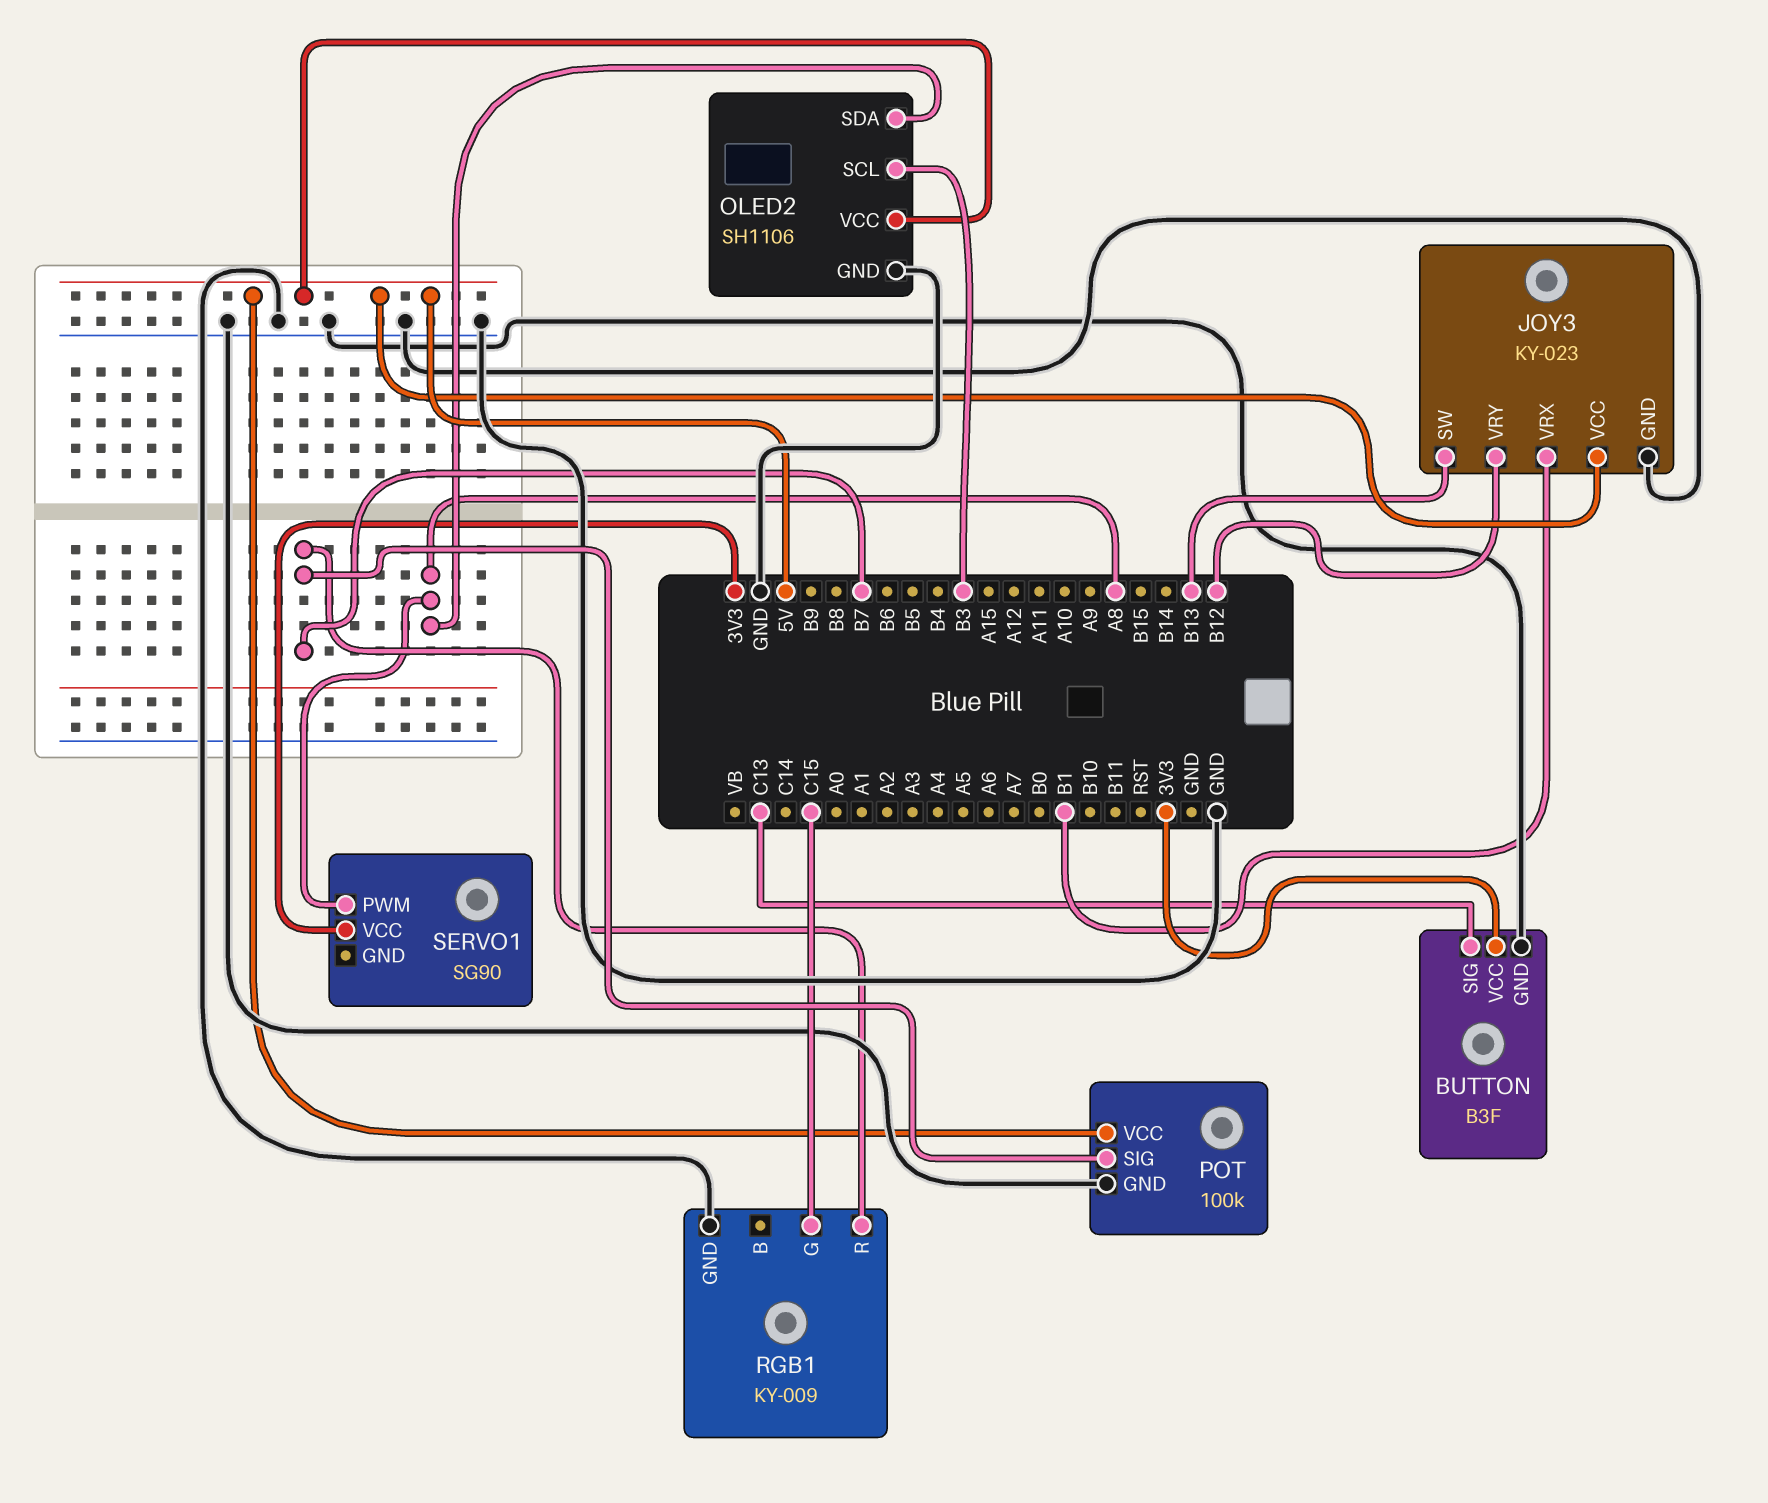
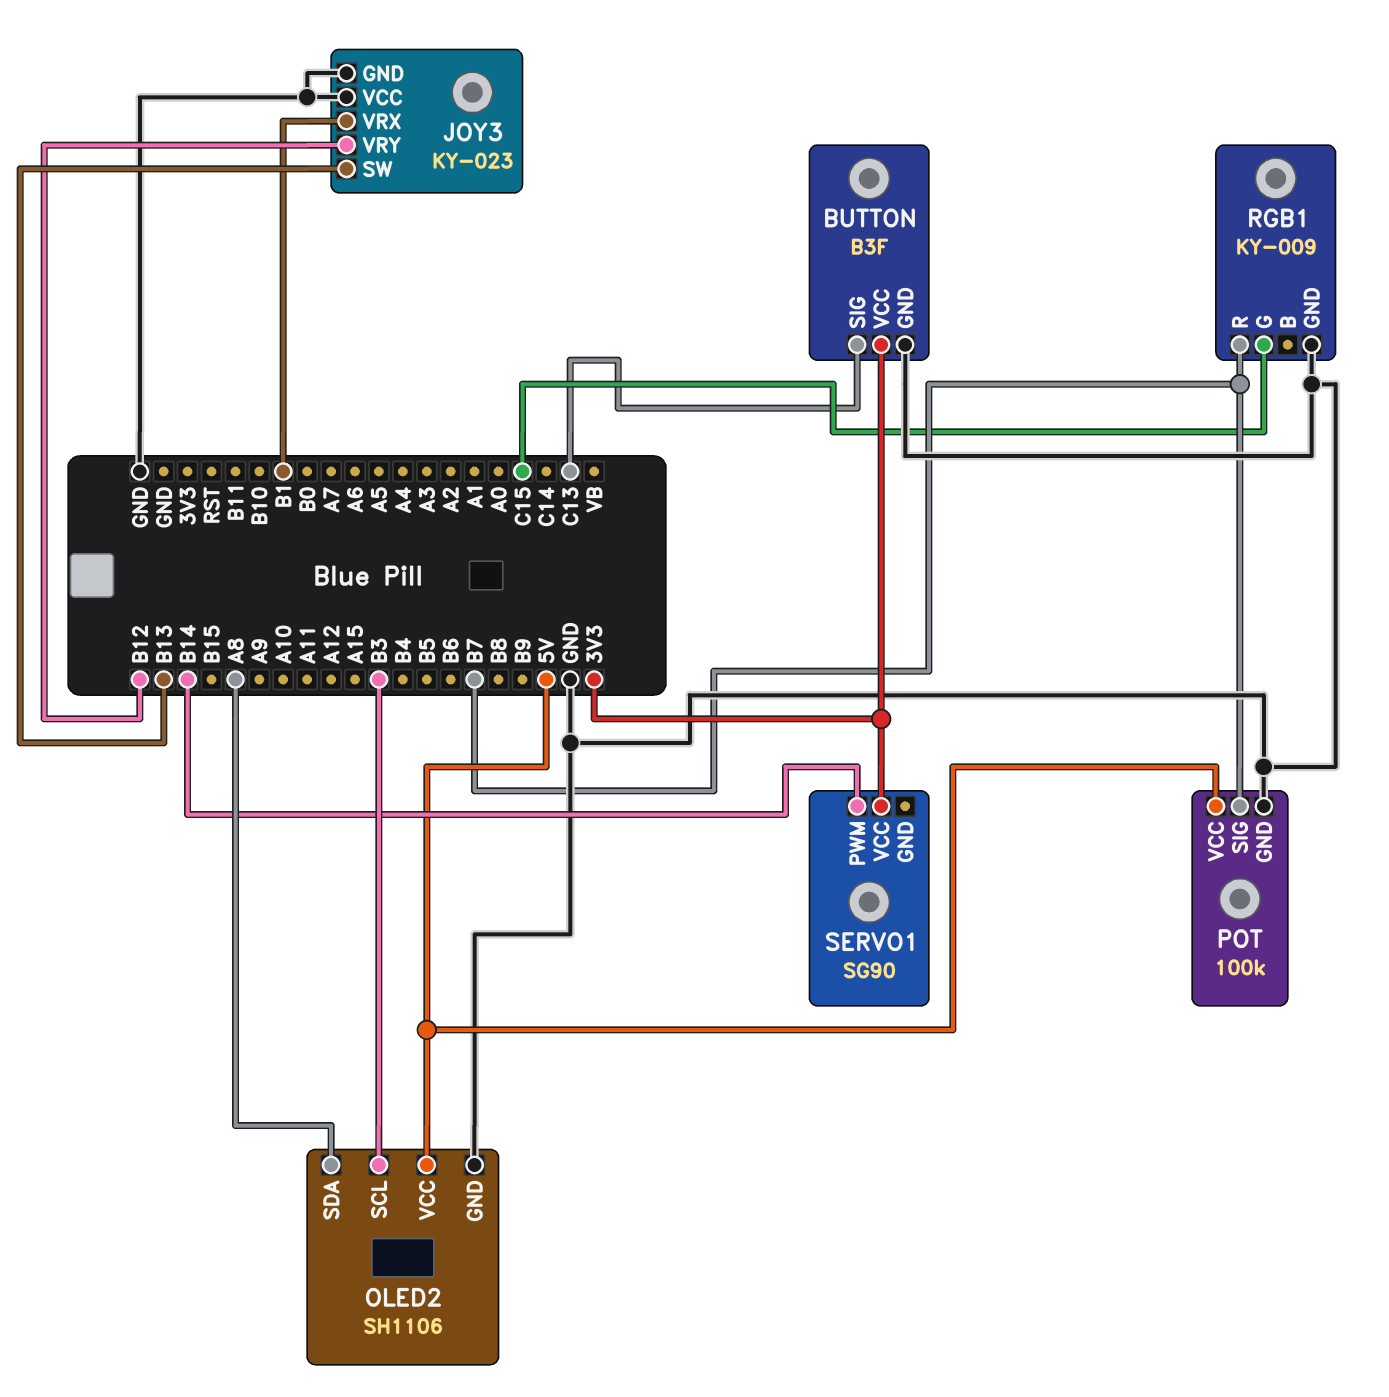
JOY3 pin VCC: 5V -> GND
SERVO1 pin PWM: A8 -> B14

